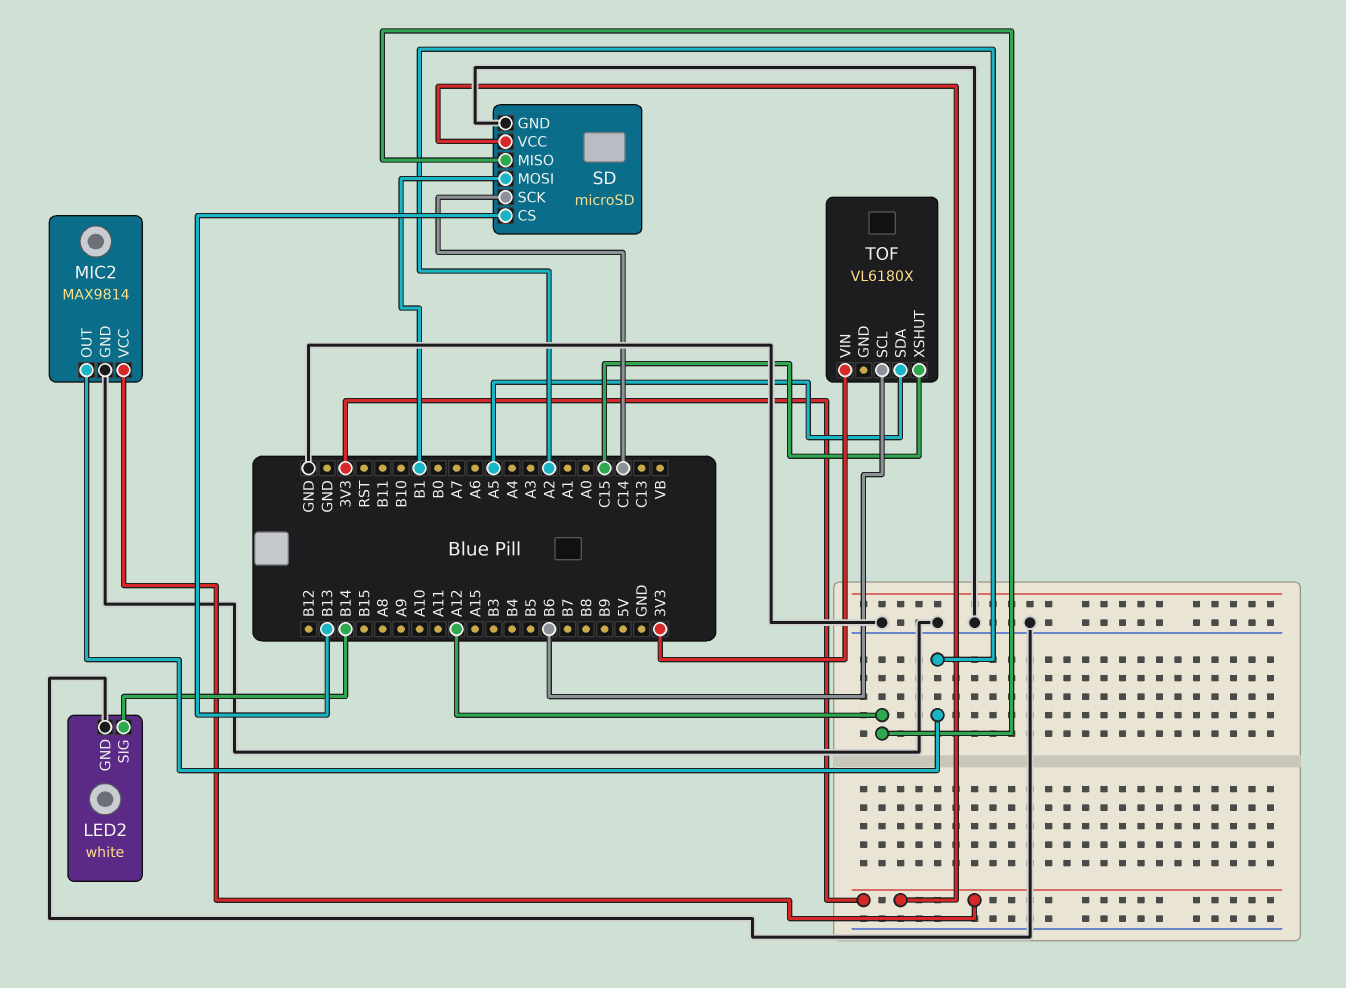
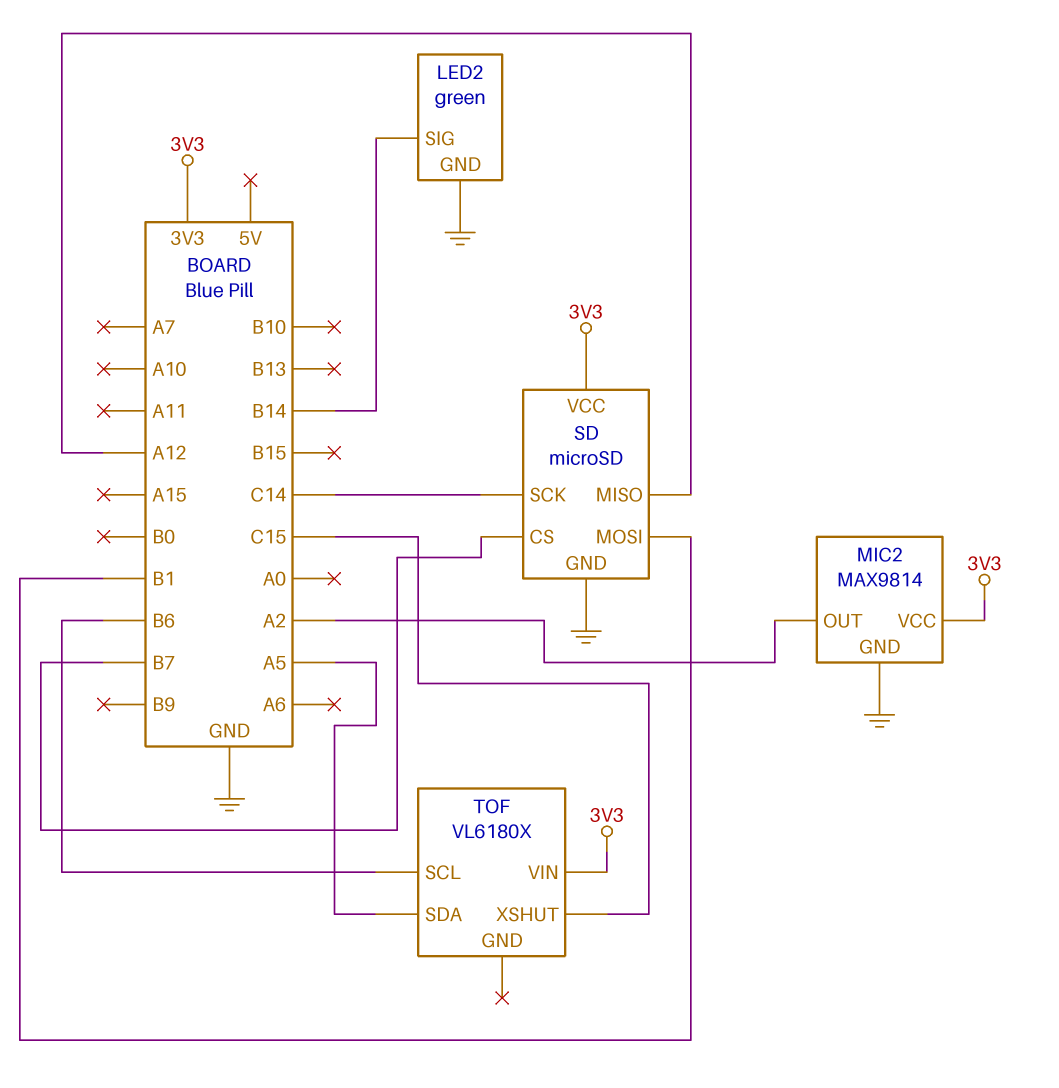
LED2: white -> green
SD pin CS: B13 -> B7

